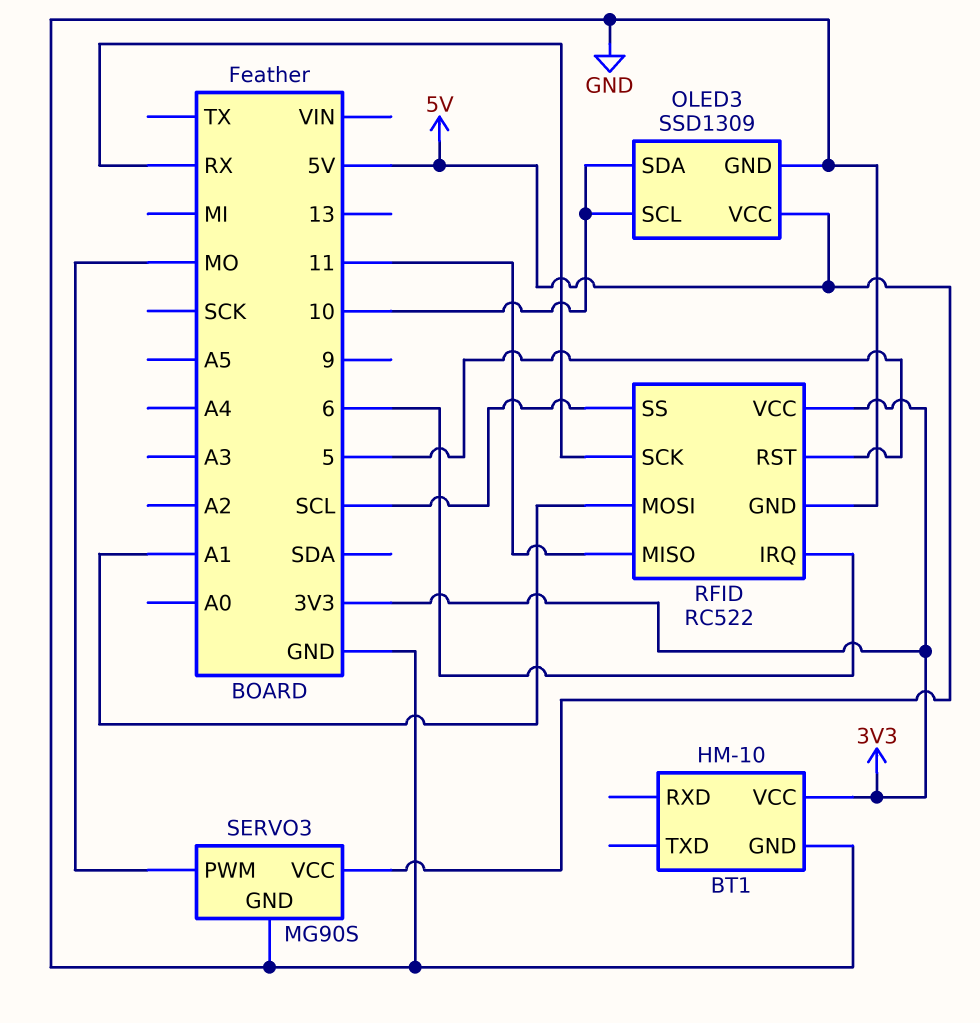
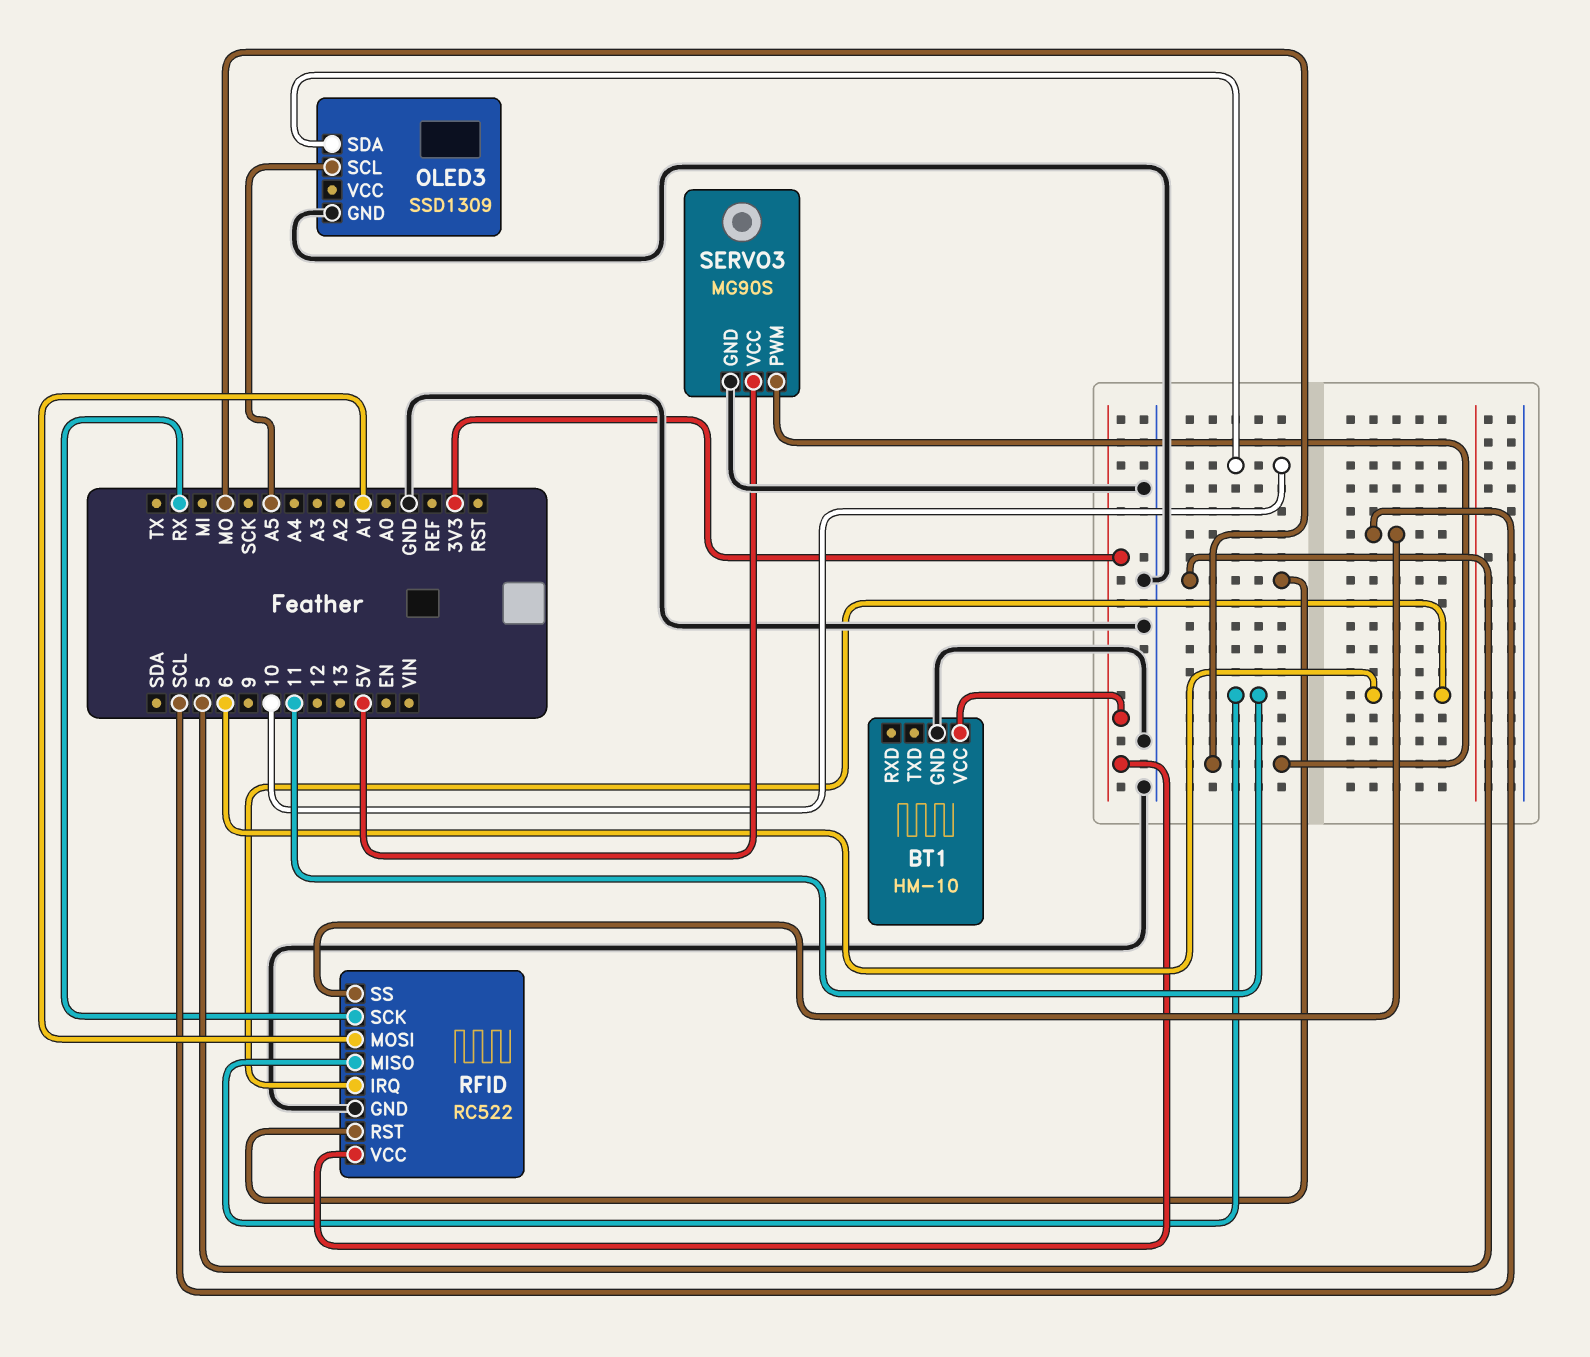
OLED3 pin SCL: 10 -> A5
OLED3 pin VCC: 5V -> none

